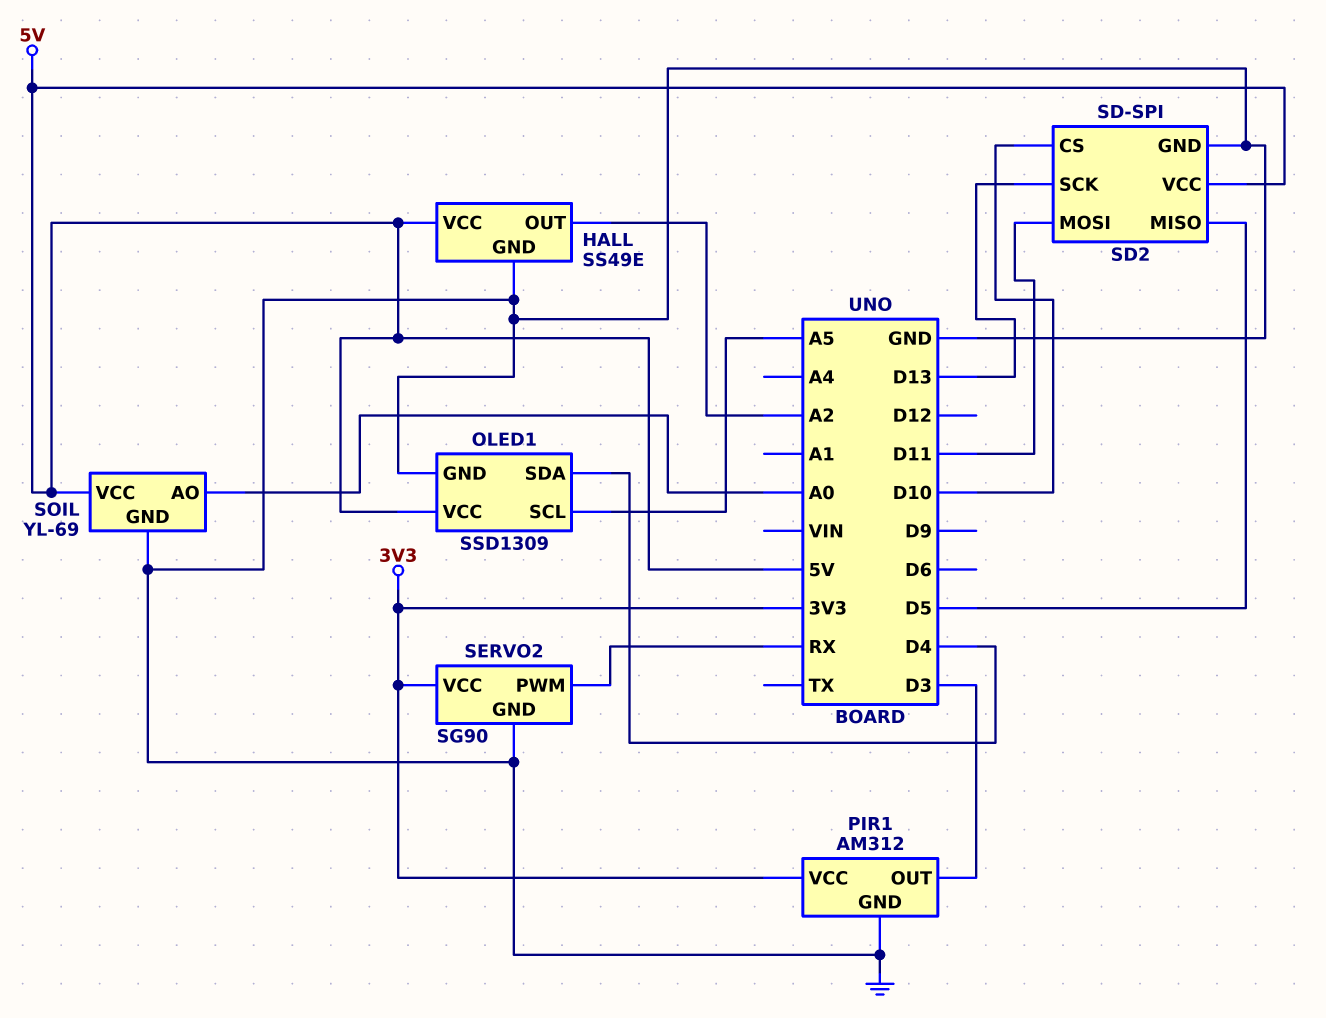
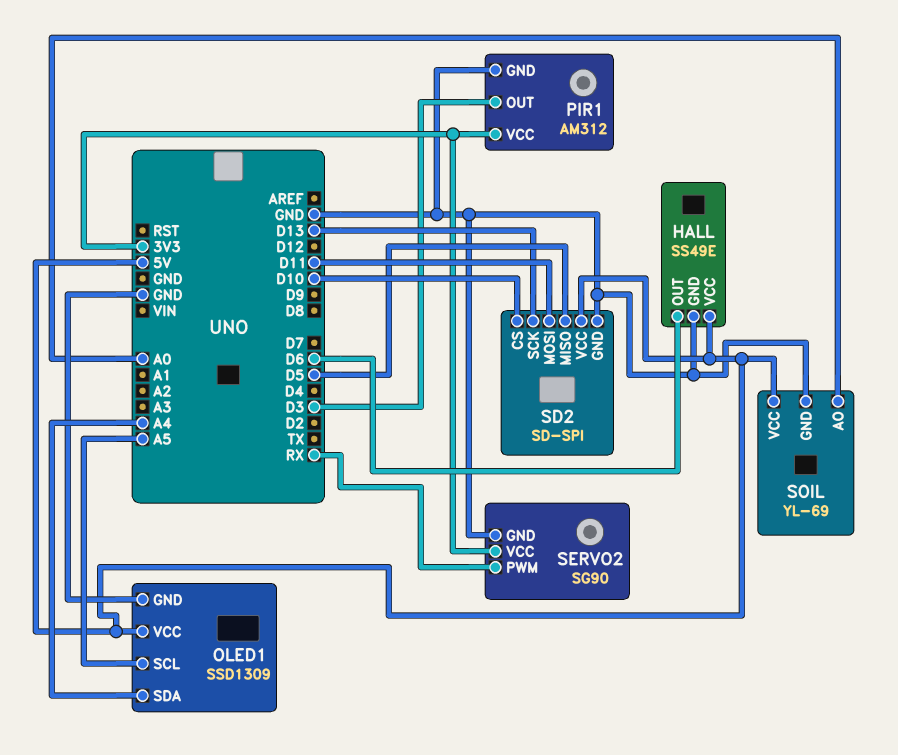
HALL pin OUT: A2 -> D6
OLED1 pin SDA: D4 -> A4

